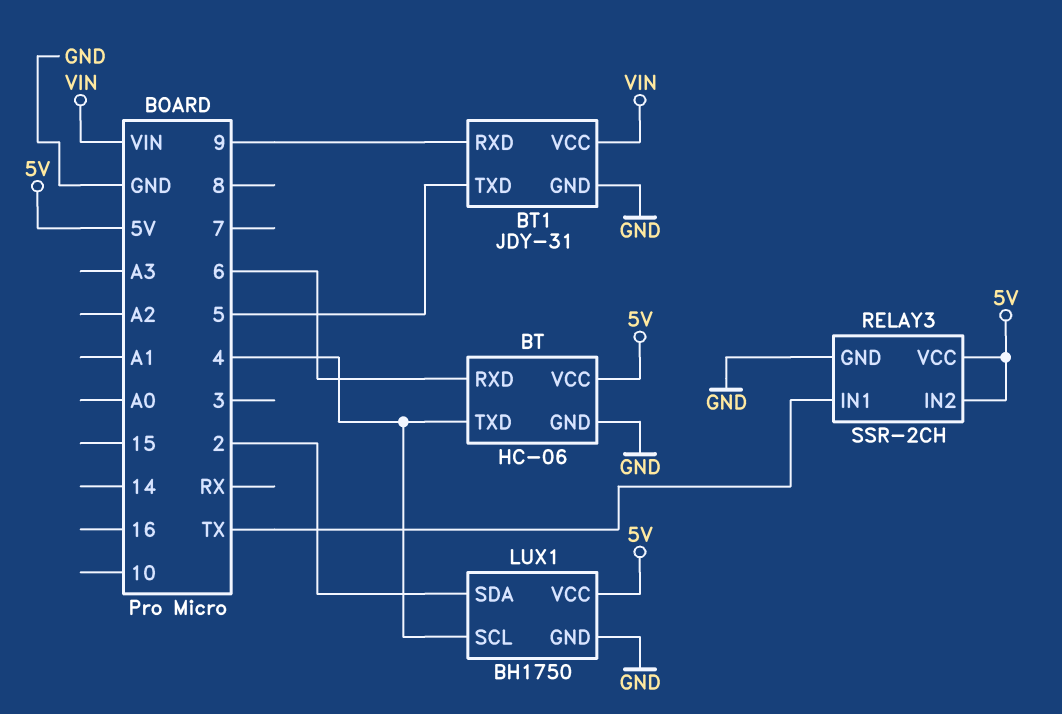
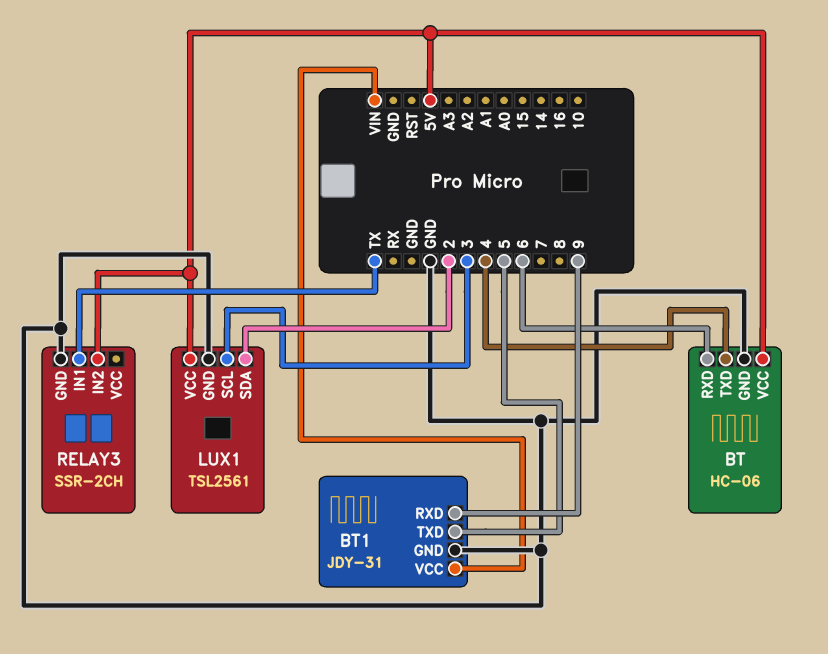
LUX1: BH1750 -> TSL2561
LUX1 pin SCL: 4 -> 3
RELAY3 pin VCC: 5V -> none

